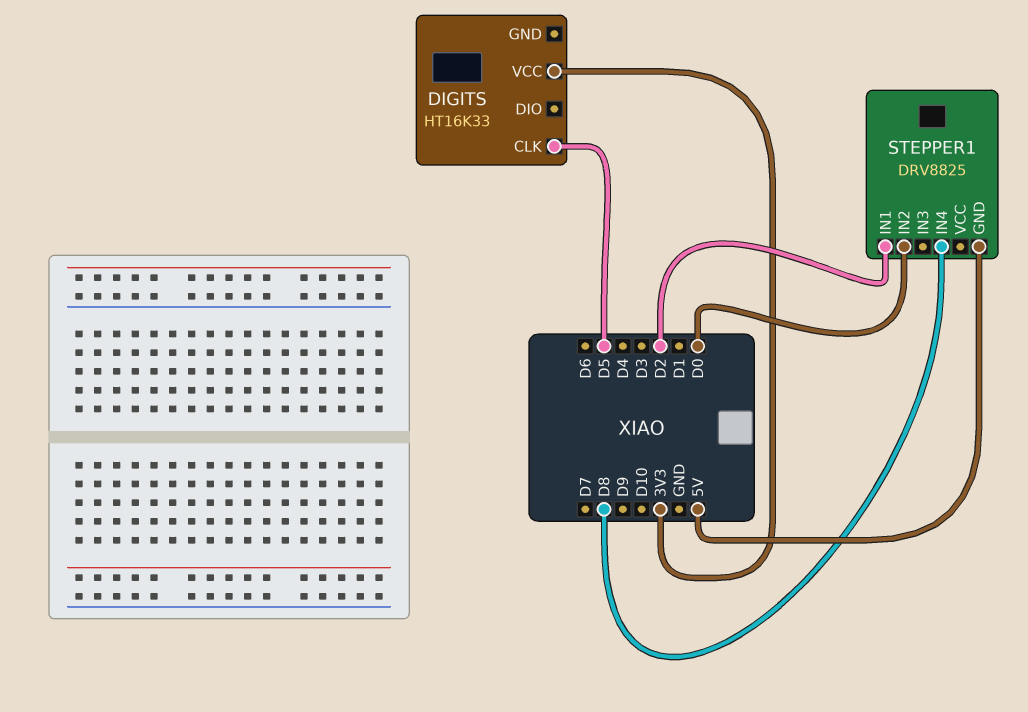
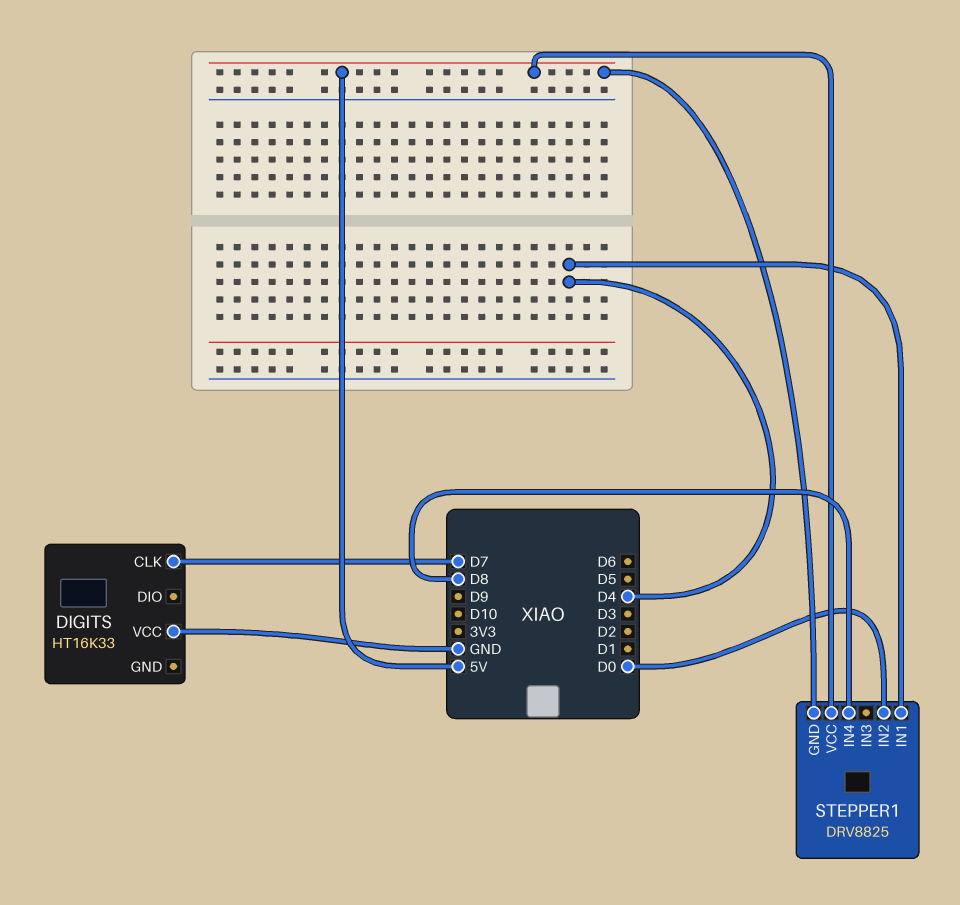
DIGITS pin CLK: D5 -> D7
DIGITS pin VCC: 3V3 -> GND
STEPPER1 pin IN1: D2 -> D4
STEPPER1 pin VCC: none -> 5V

